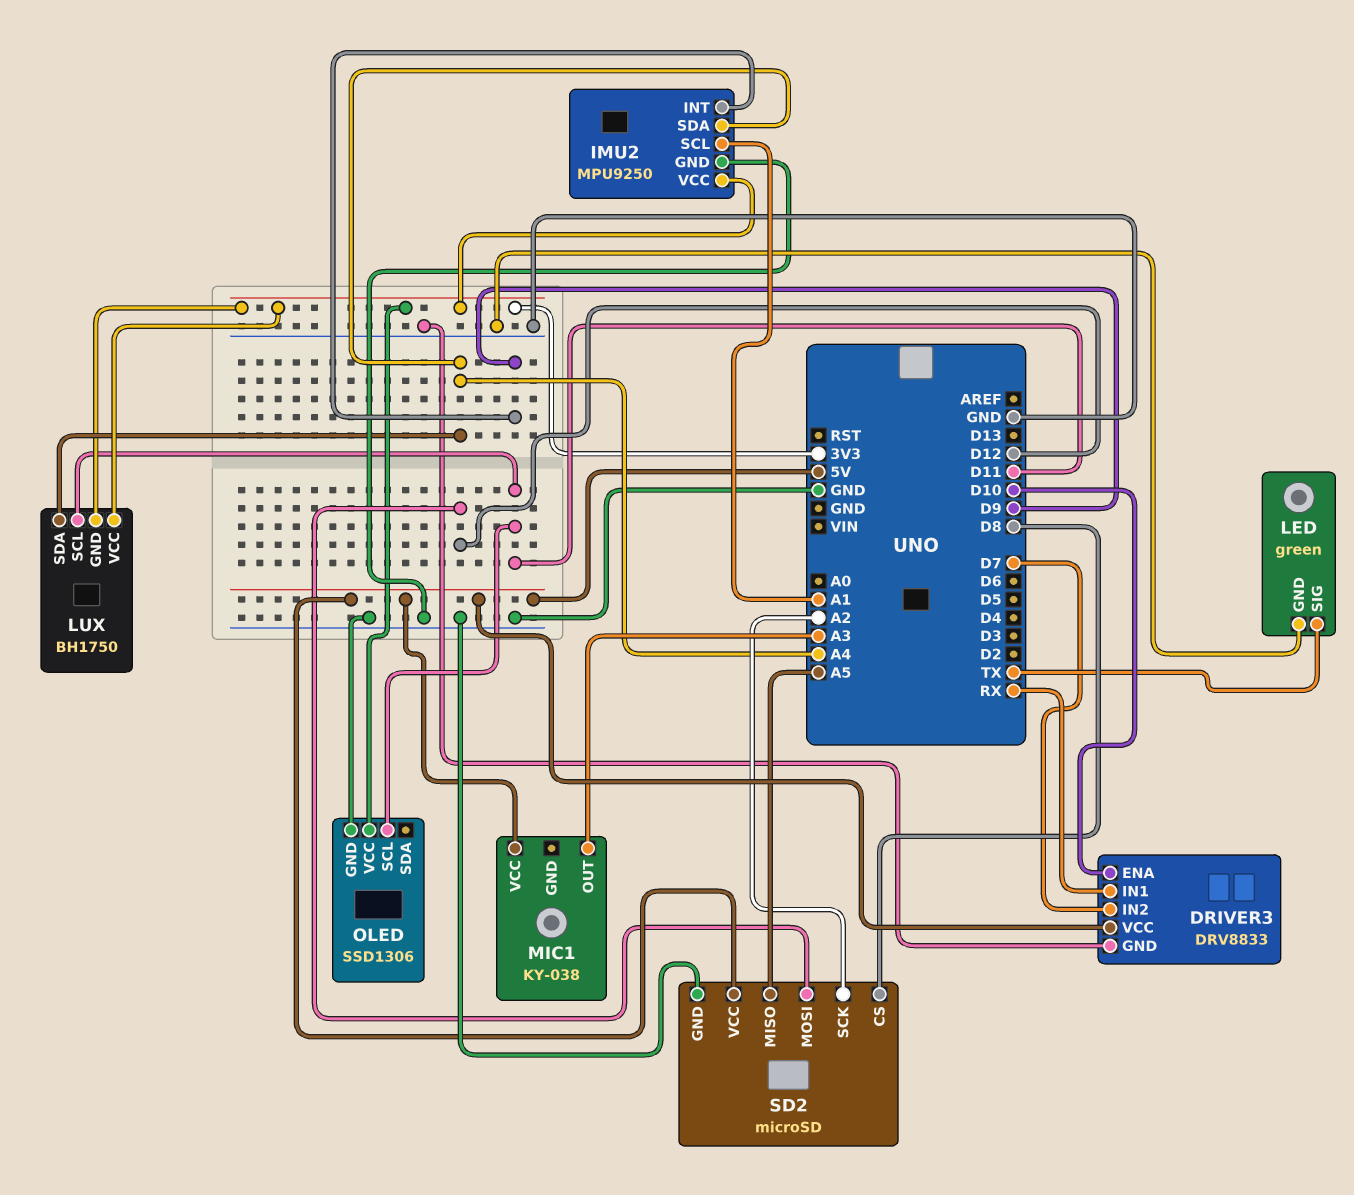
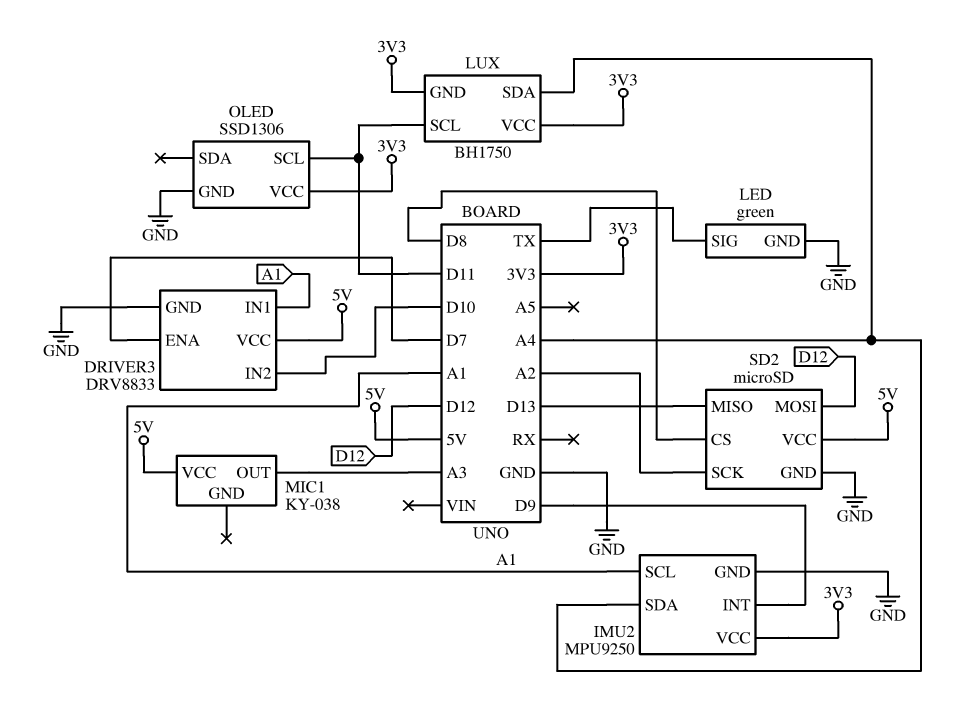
DRIVER3 pin ENA: D10 -> D7
DRIVER3 pin IN1: RX -> A1
DRIVER3 pin IN2: D7 -> D10
SD2 pin MISO: A5 -> D13

